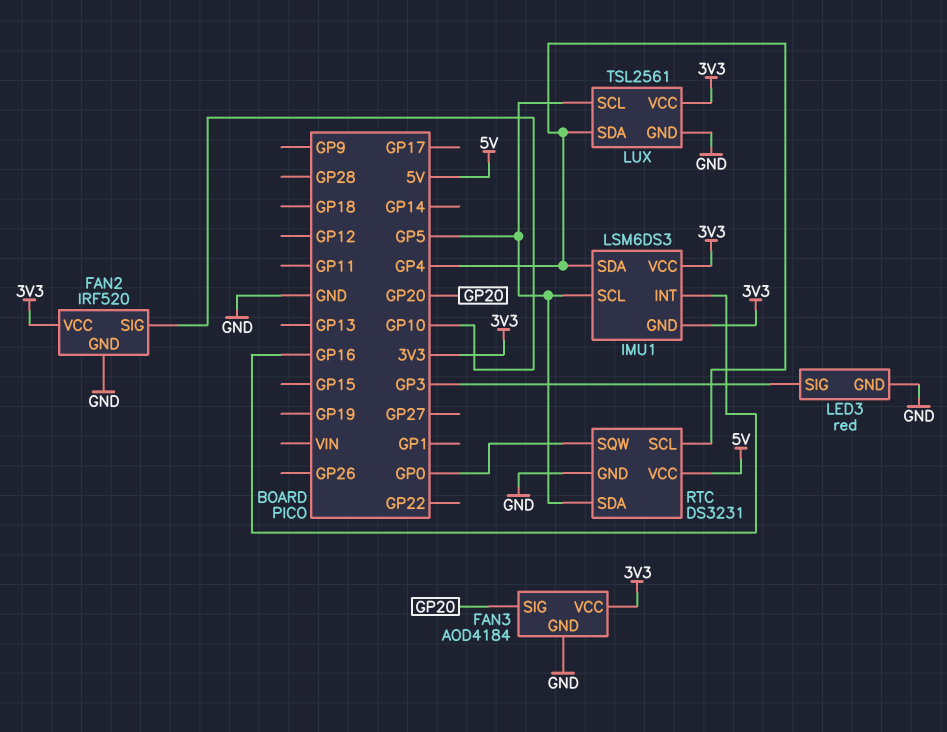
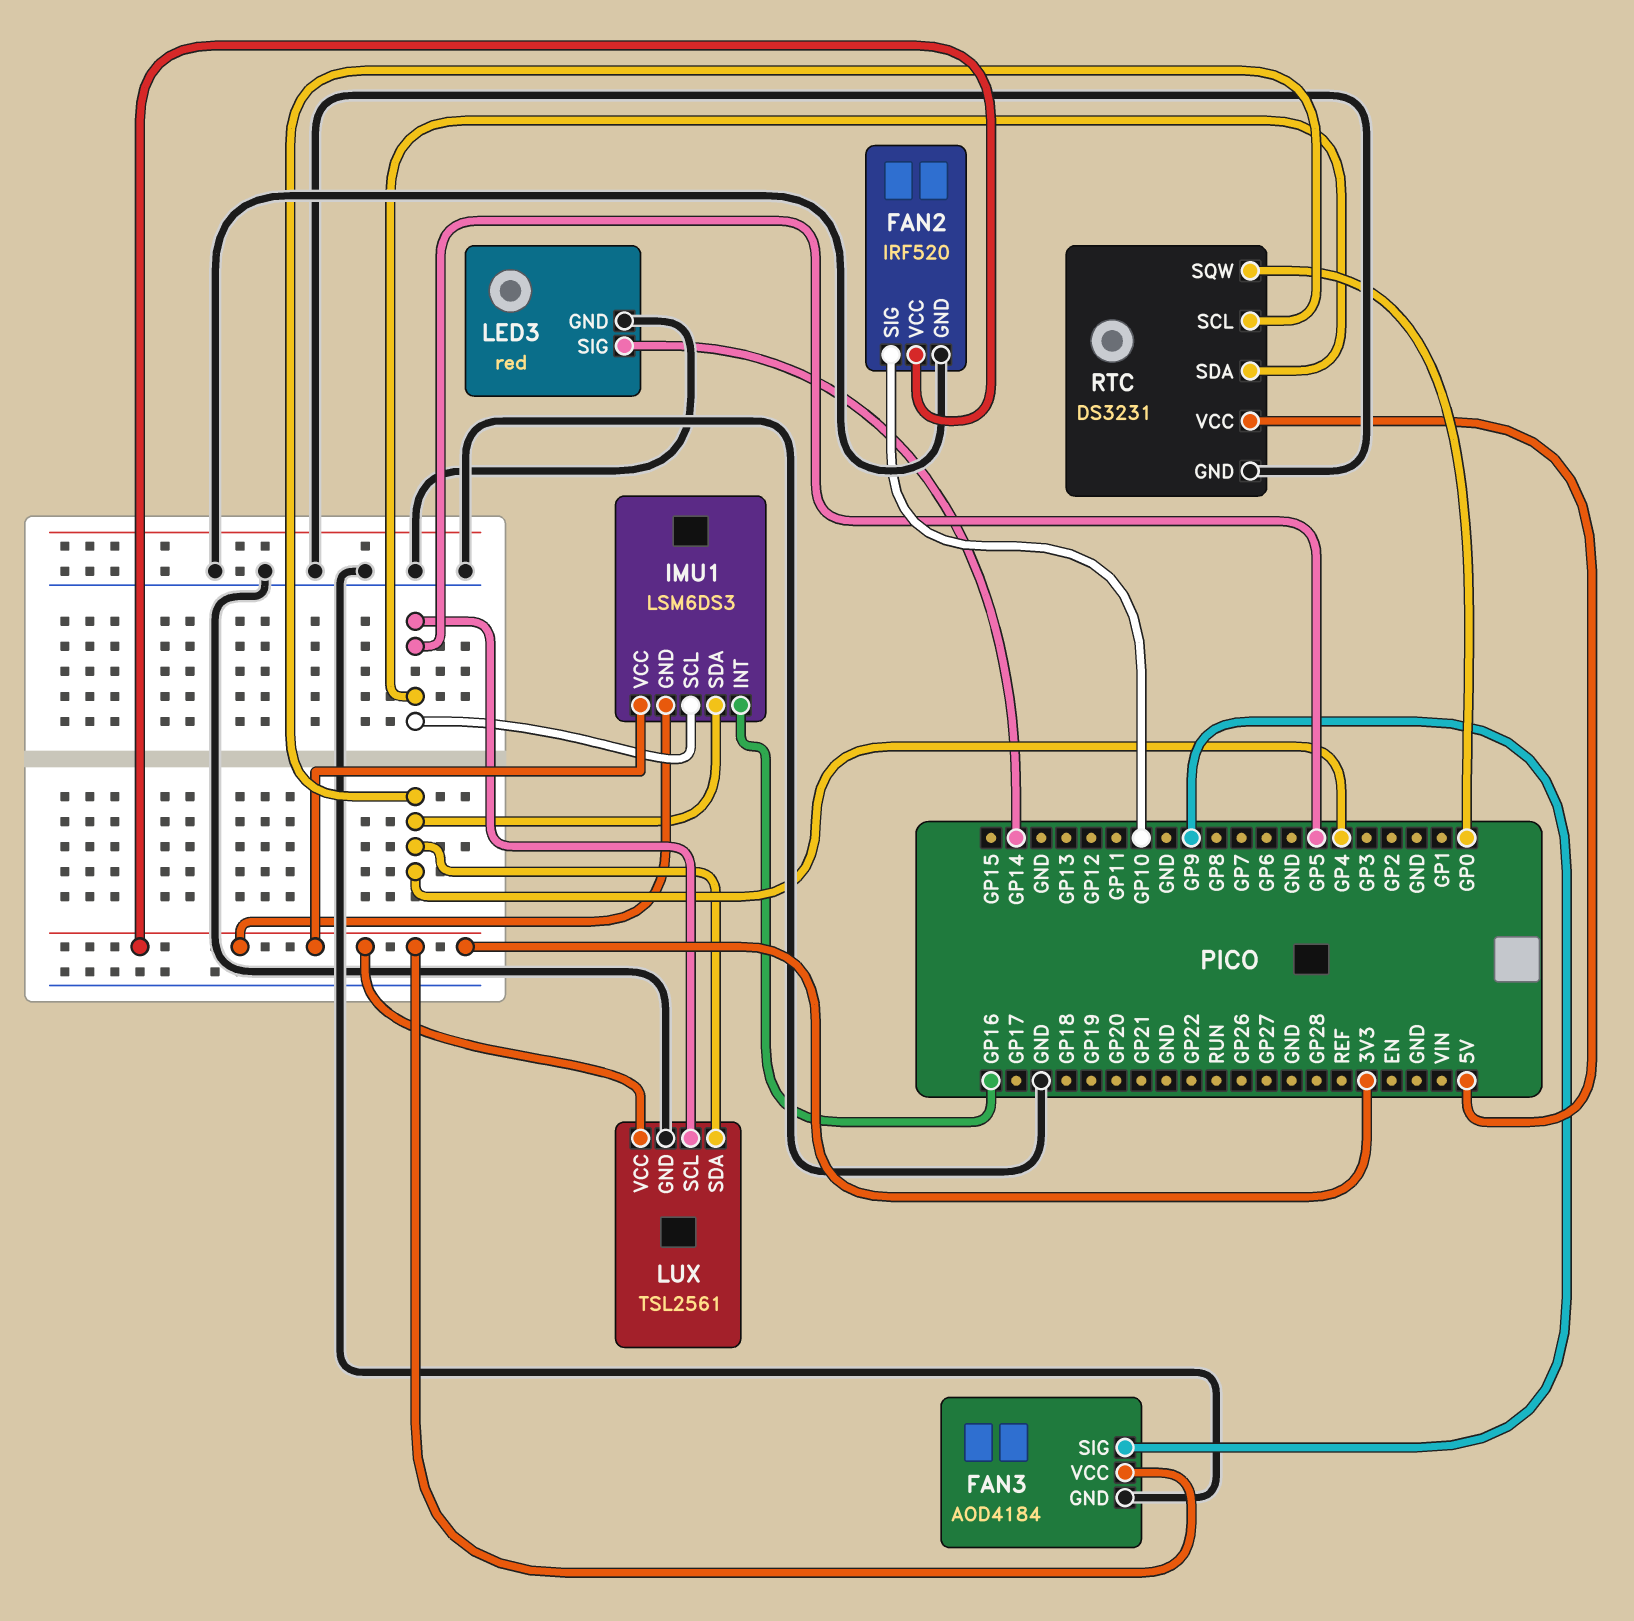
FAN3 pin SIG: GP20 -> GP9
LED3 pin SIG: GP3 -> GP14

